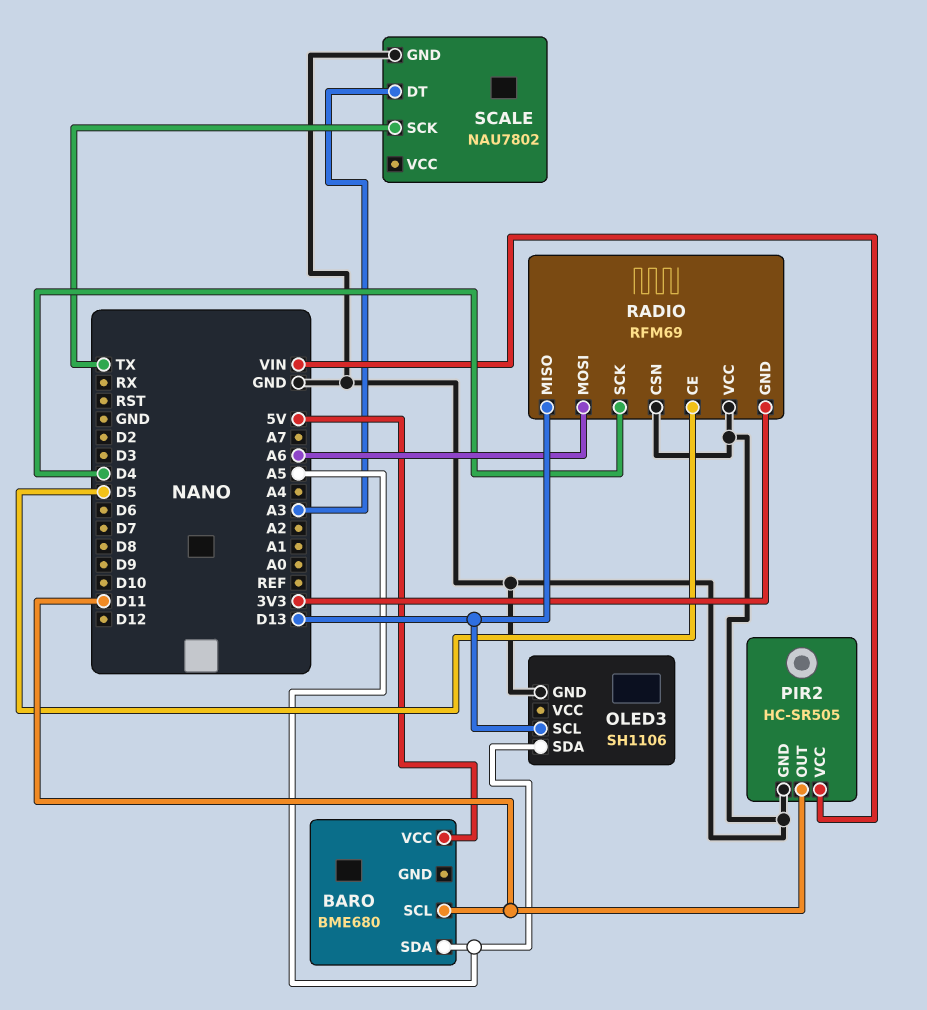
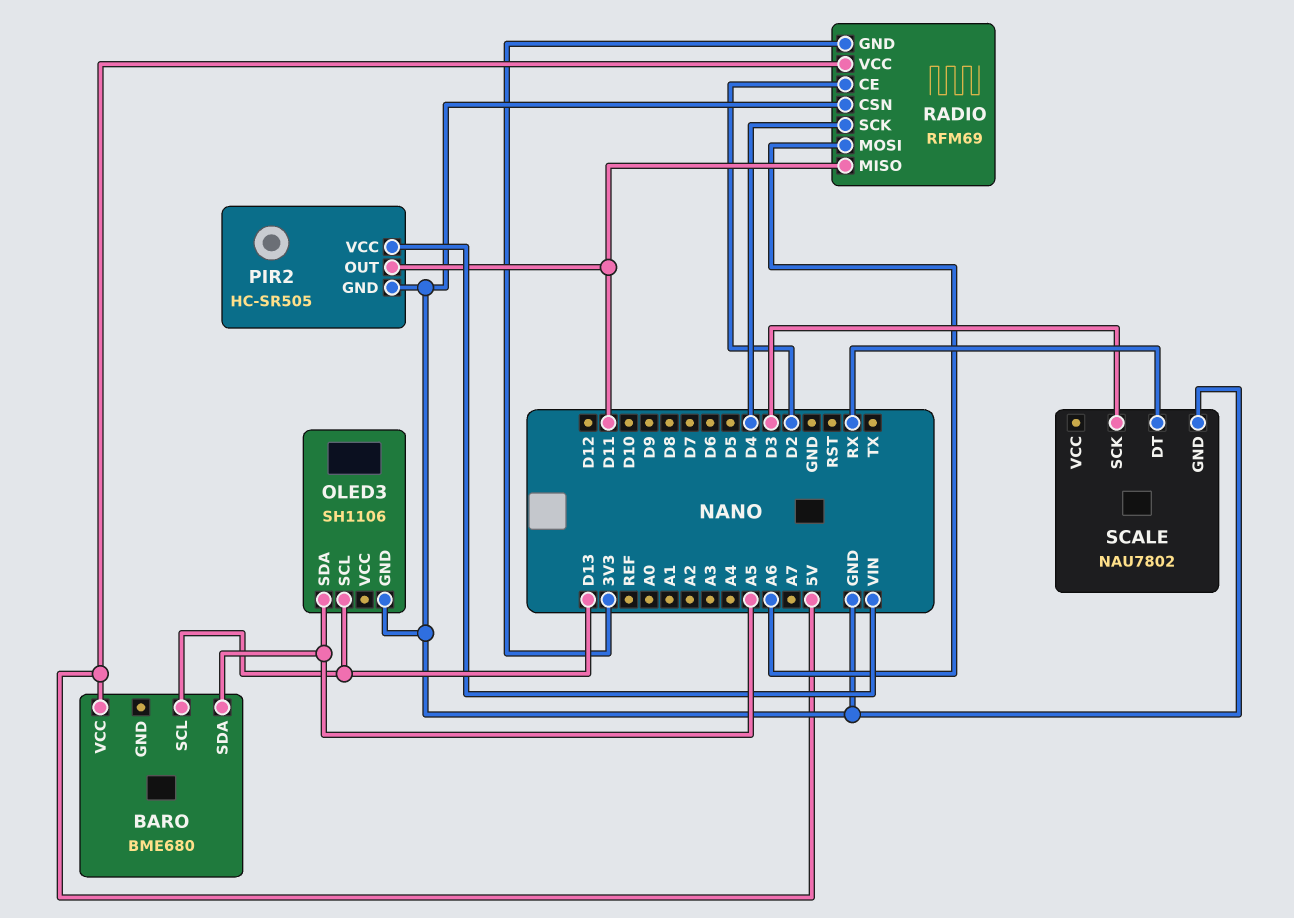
BARO pin SCL: D11 -> D13
RADIO pin CE: D5 -> D2
RADIO pin MISO: D13 -> D11
RADIO pin VCC: GND -> 5V
SCALE pin DT: A3 -> RX
SCALE pin SCK: TX -> D3

